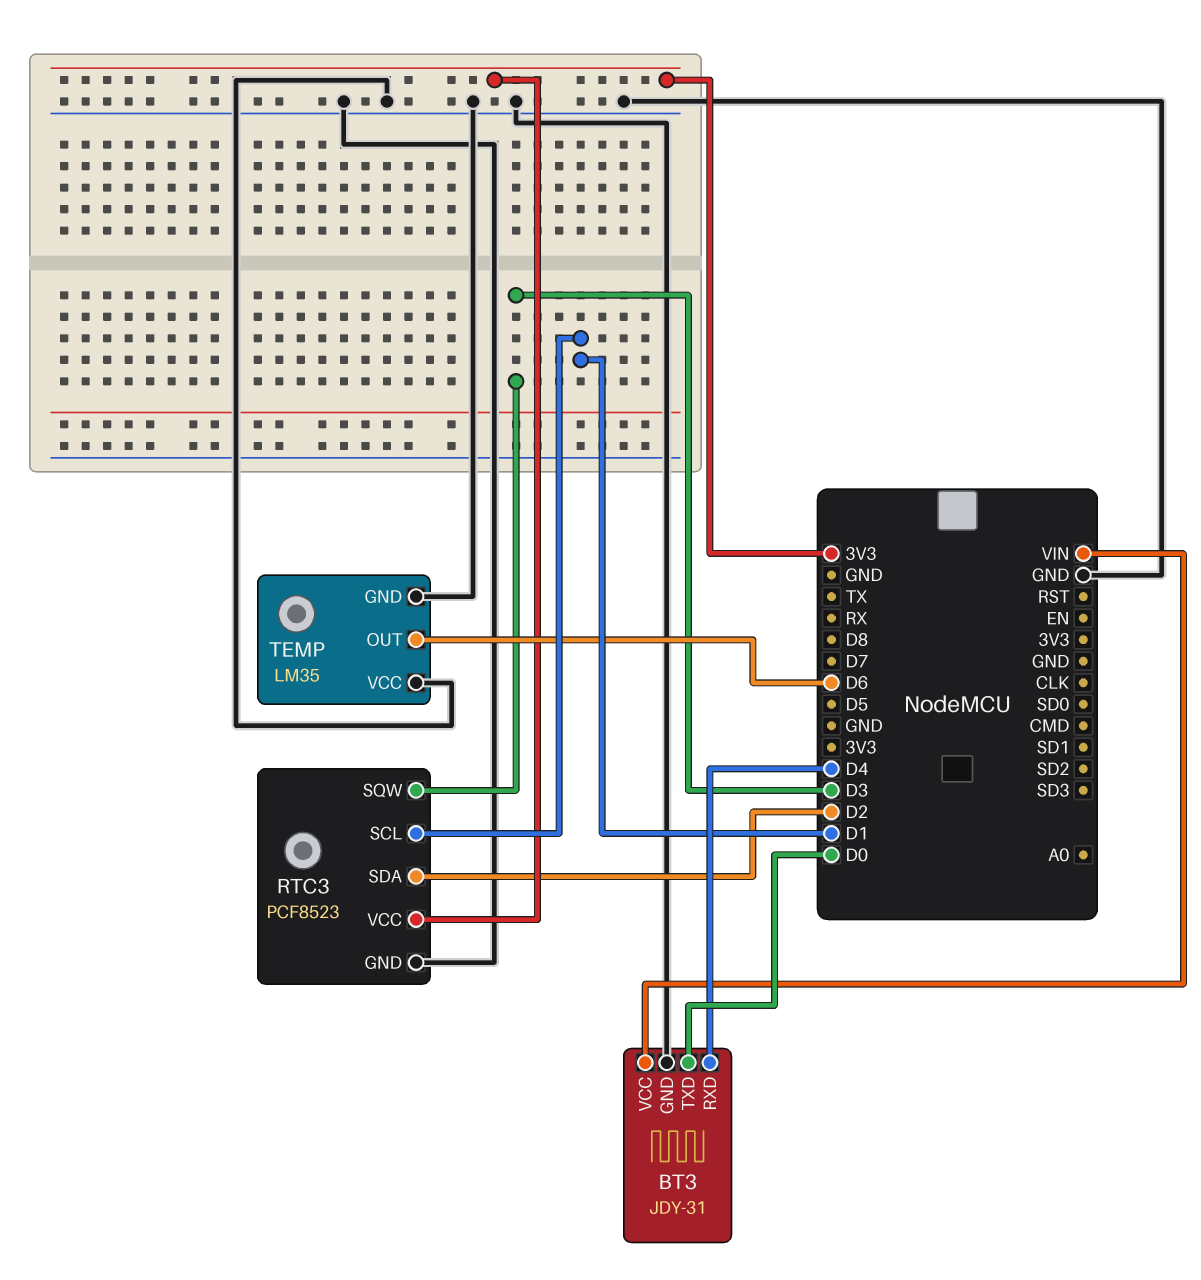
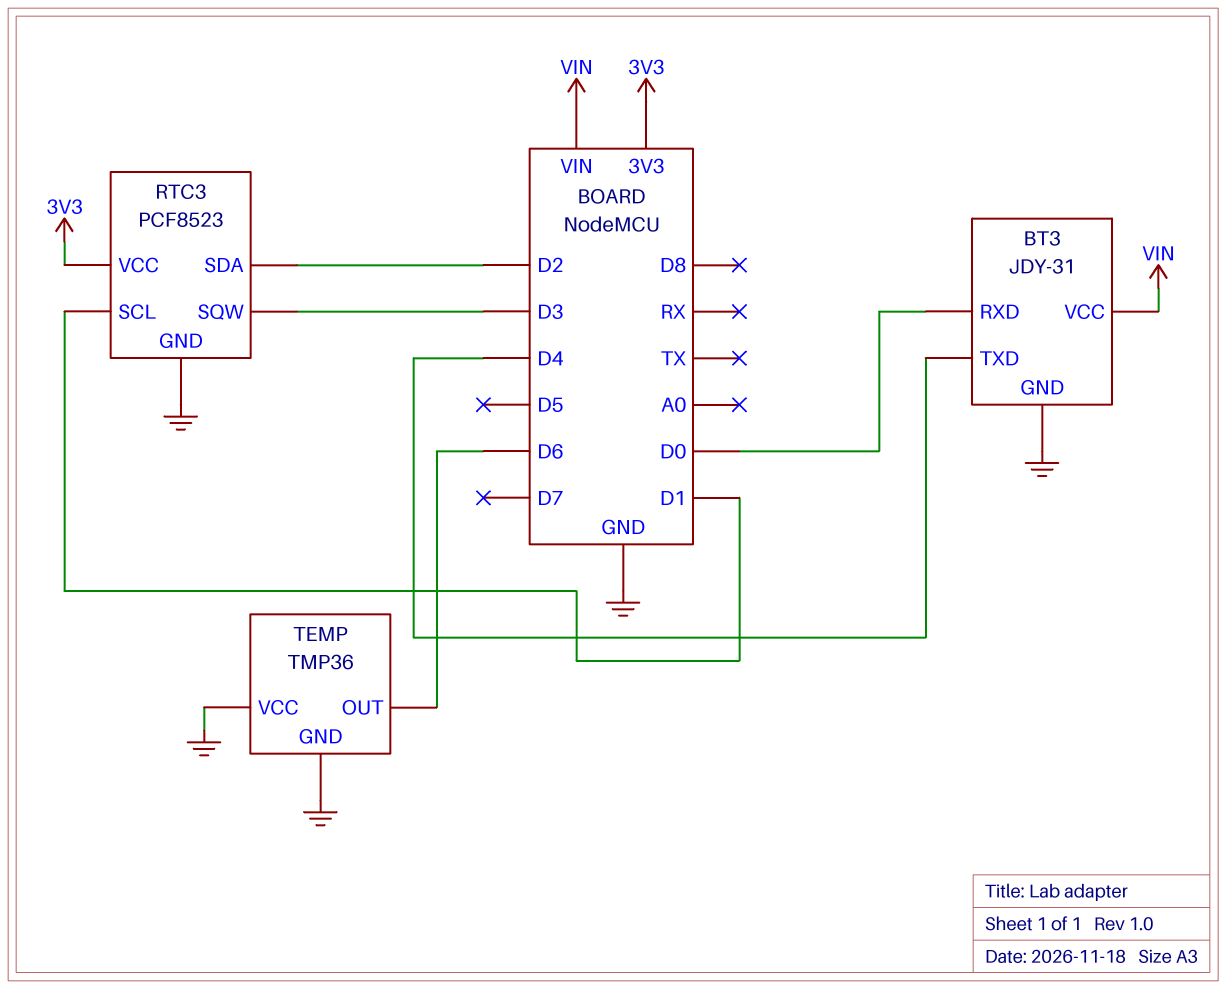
BT3 pin RXD: D4 -> D0
BT3 pin TXD: D0 -> D4
TEMP: LM35 -> TMP36

